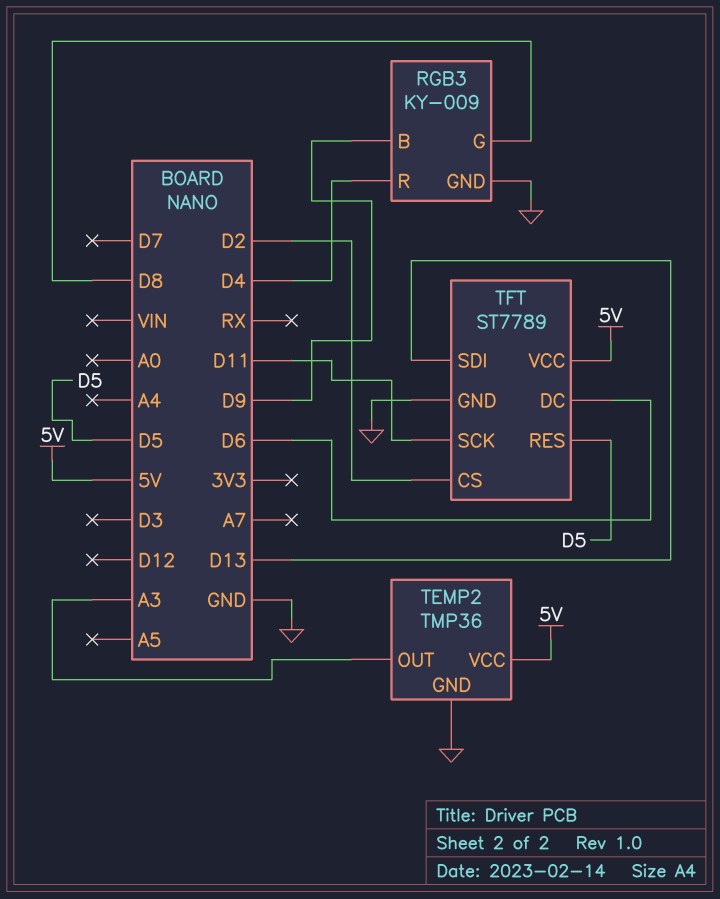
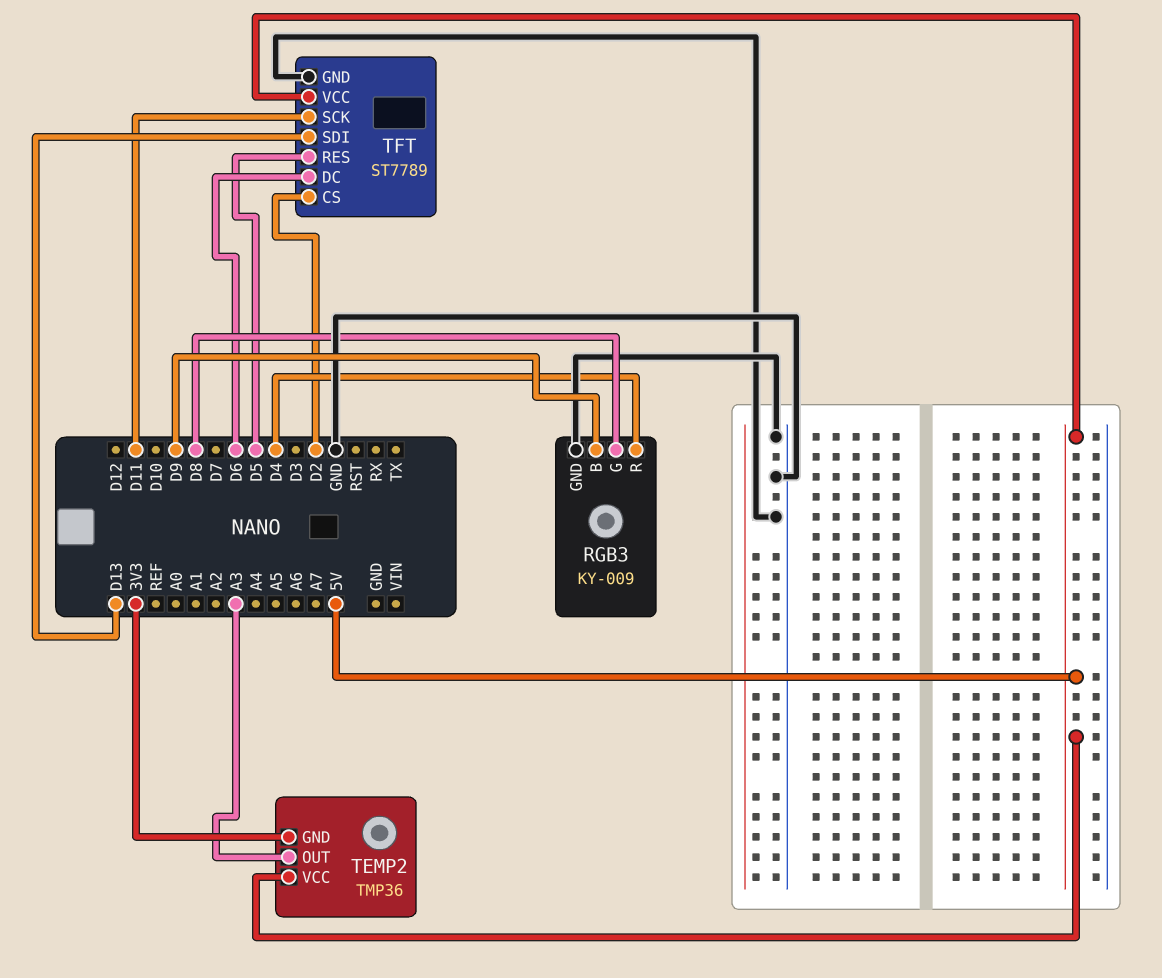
TEMP2 pin GND: GND -> 3V3

